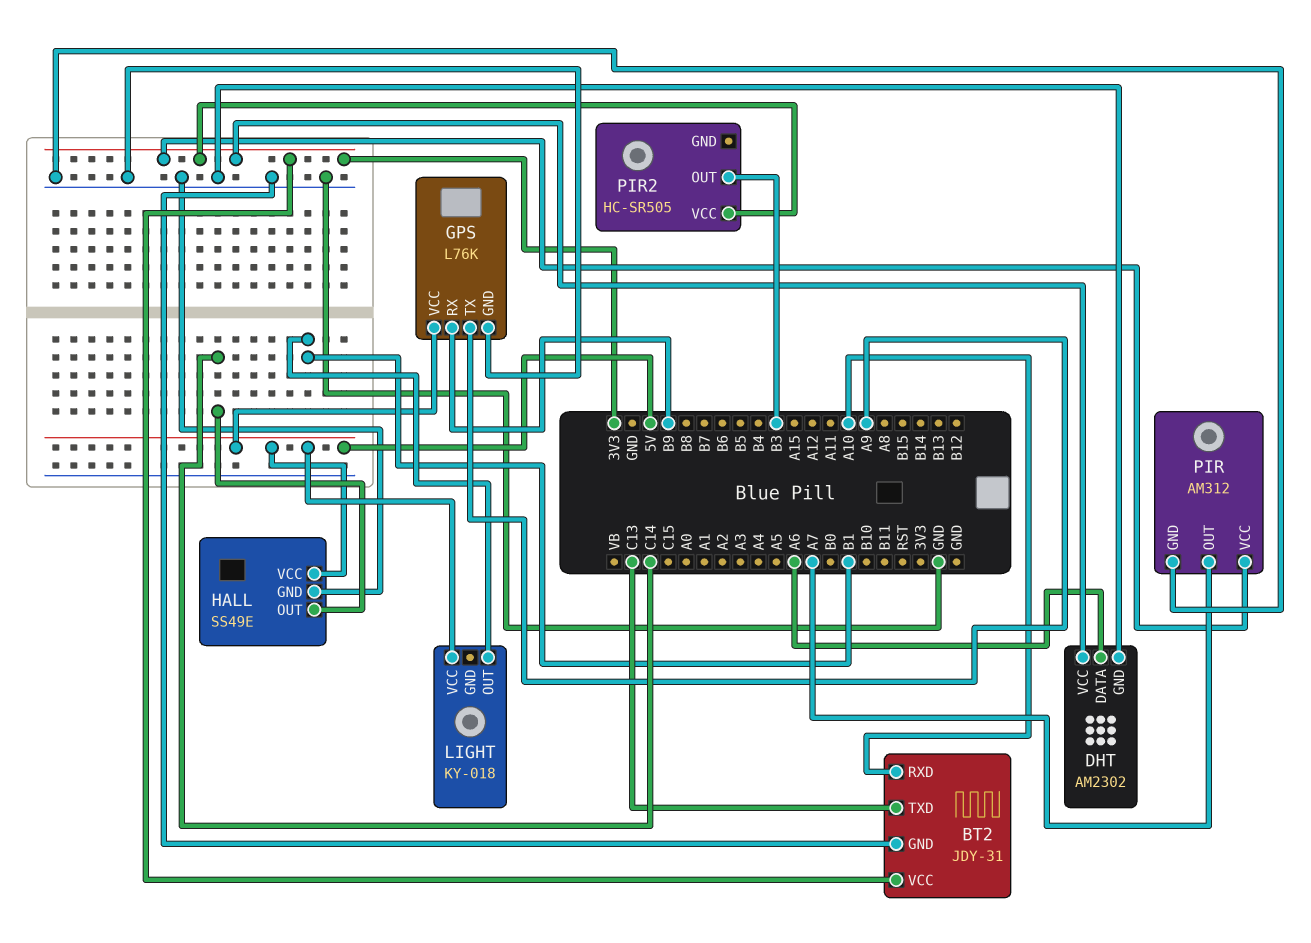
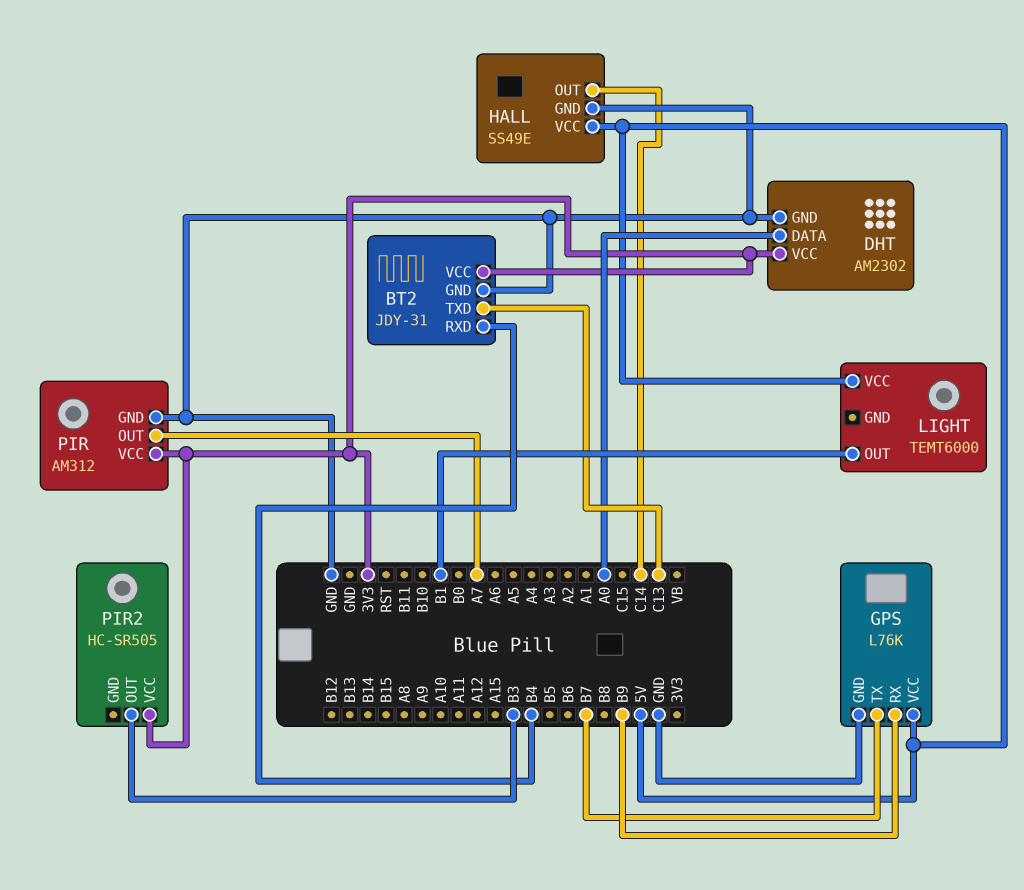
BT2 pin RXD: A10 -> B4
DHT pin DATA: A6 -> A0
GPS pin TX: A9 -> B7
LIGHT: KY-018 -> TEMT6000

